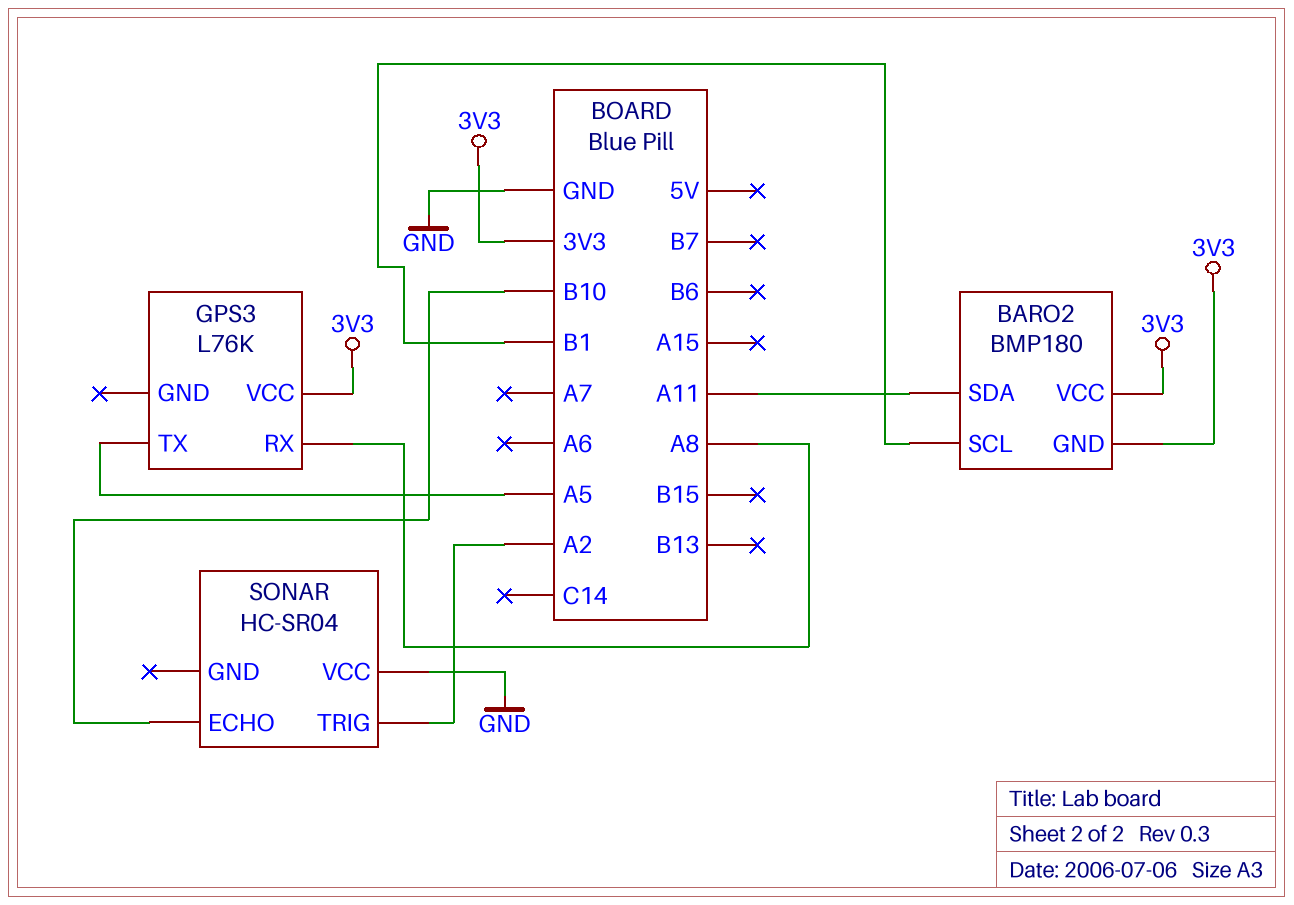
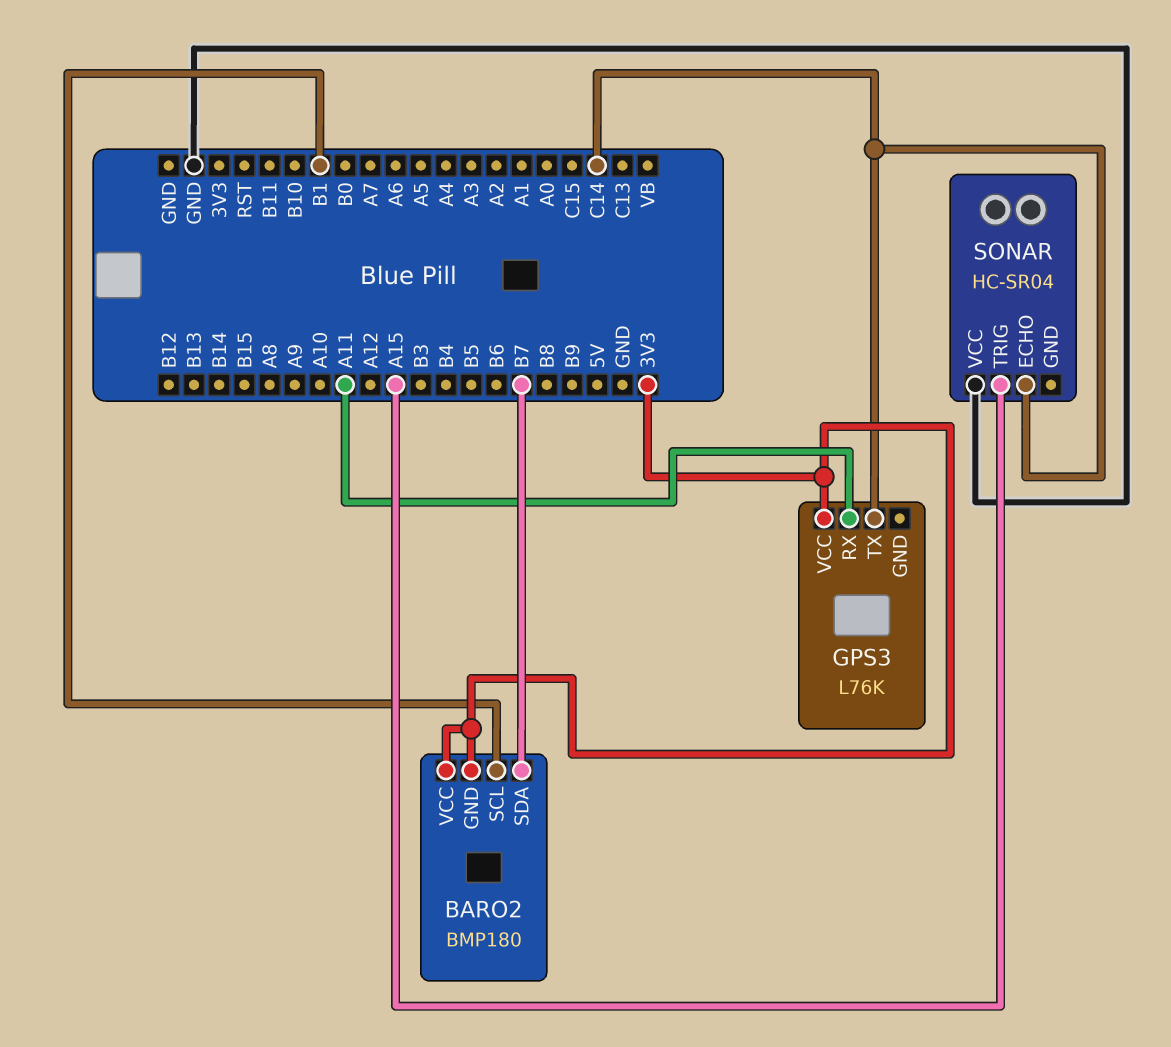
BARO2 pin SDA: A11 -> B7
GPS3 pin RX: A8 -> A11
GPS3 pin TX: A5 -> C14
SONAR pin ECHO: B10 -> C14
SONAR pin TRIG: A2 -> A15

